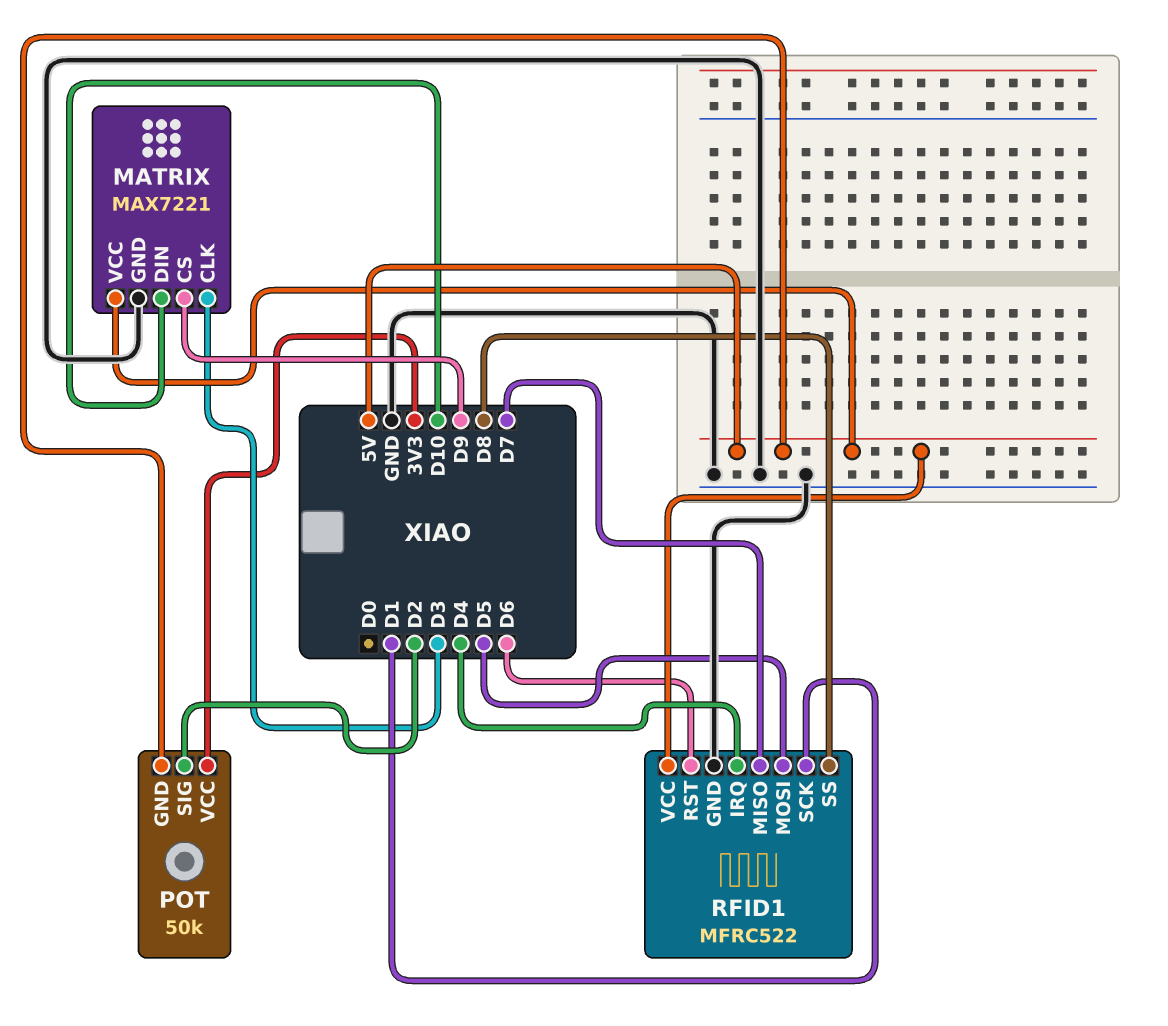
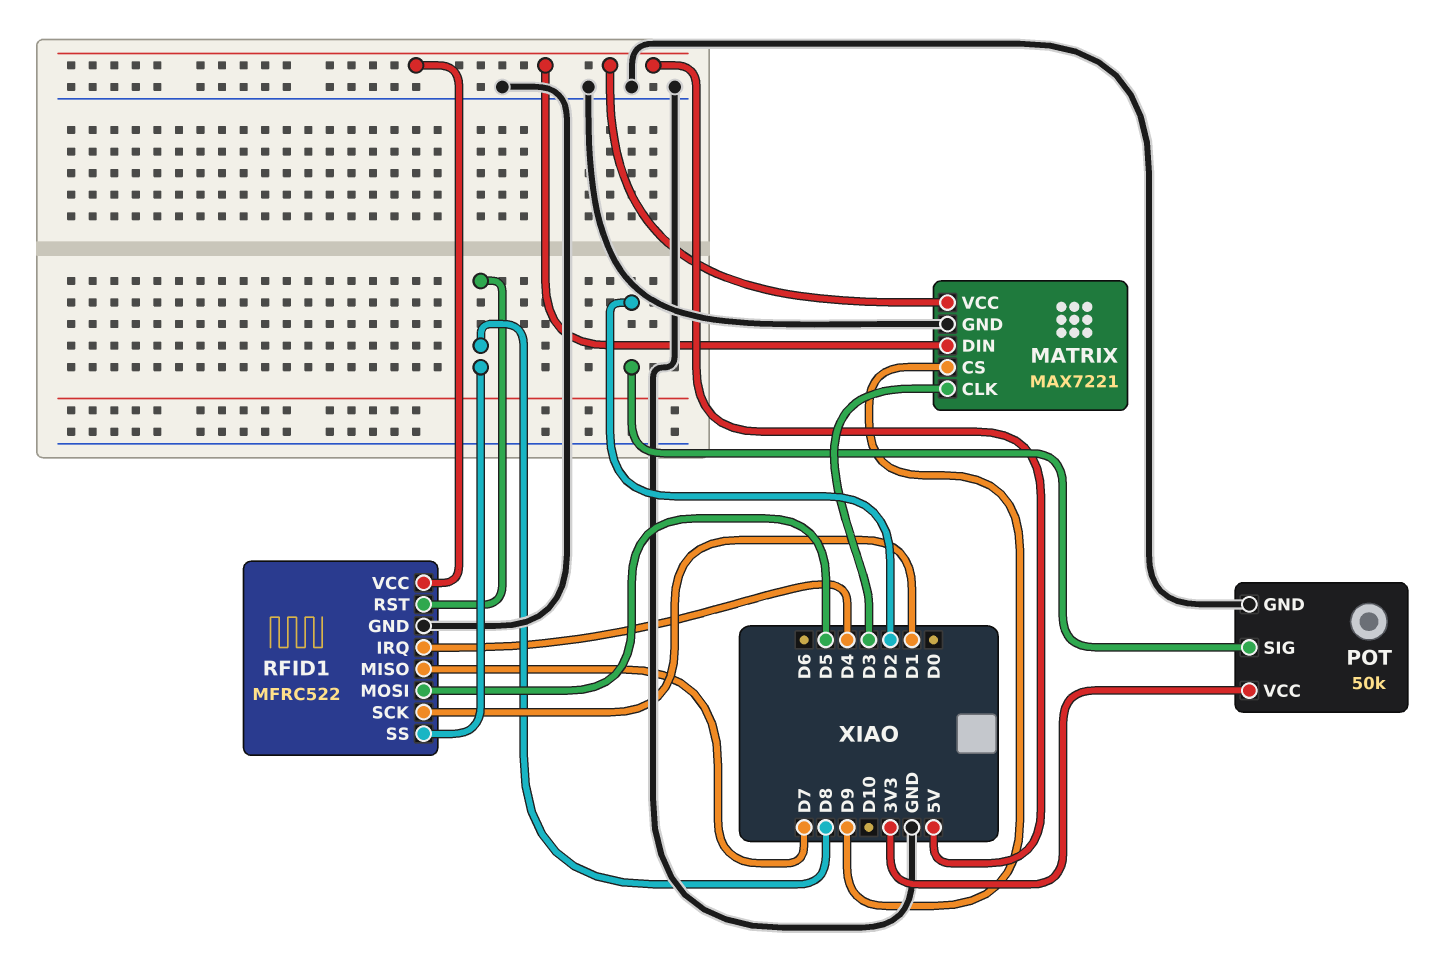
MATRIX pin DIN: D10 -> 5V
POT pin GND: 5V -> GND
RFID1 pin RST: D6 -> D8

